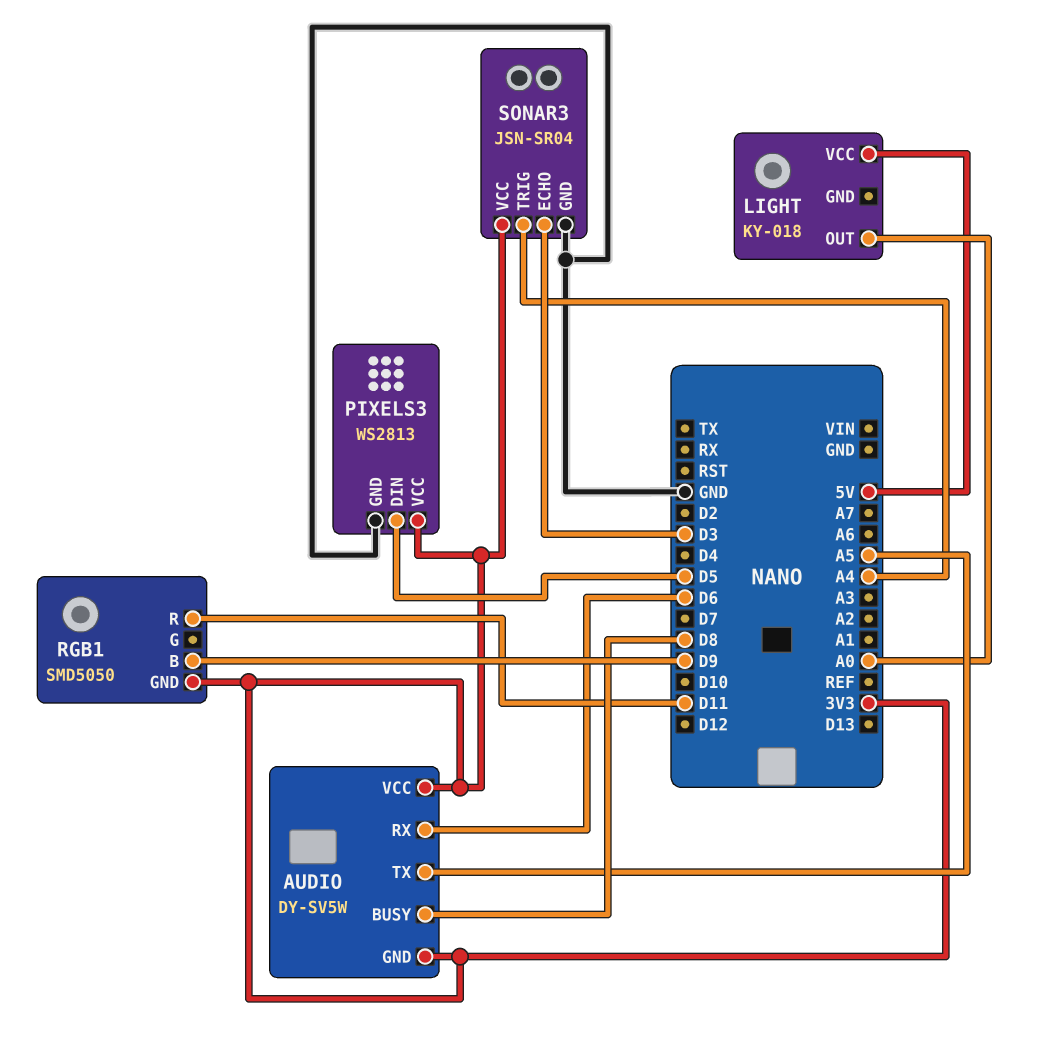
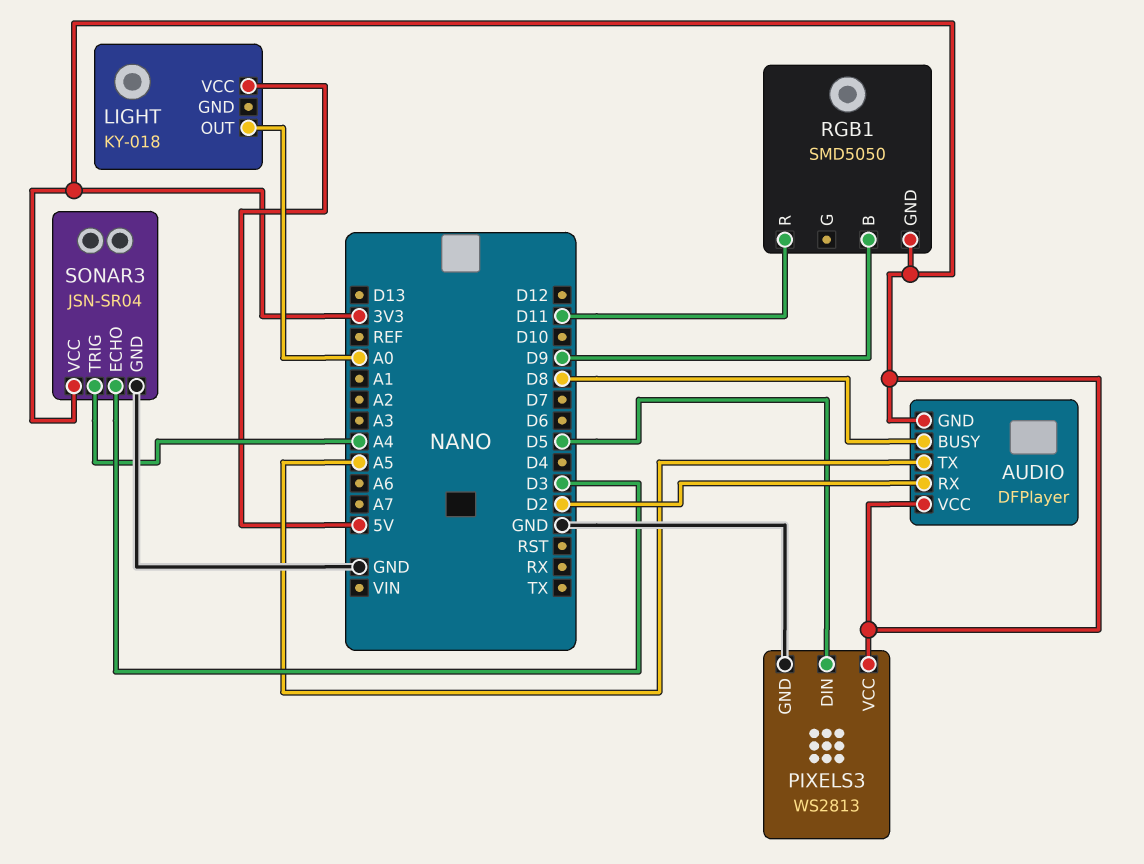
AUDIO: DY-SV5W -> DFPlayer
AUDIO pin RX: D6 -> D2

